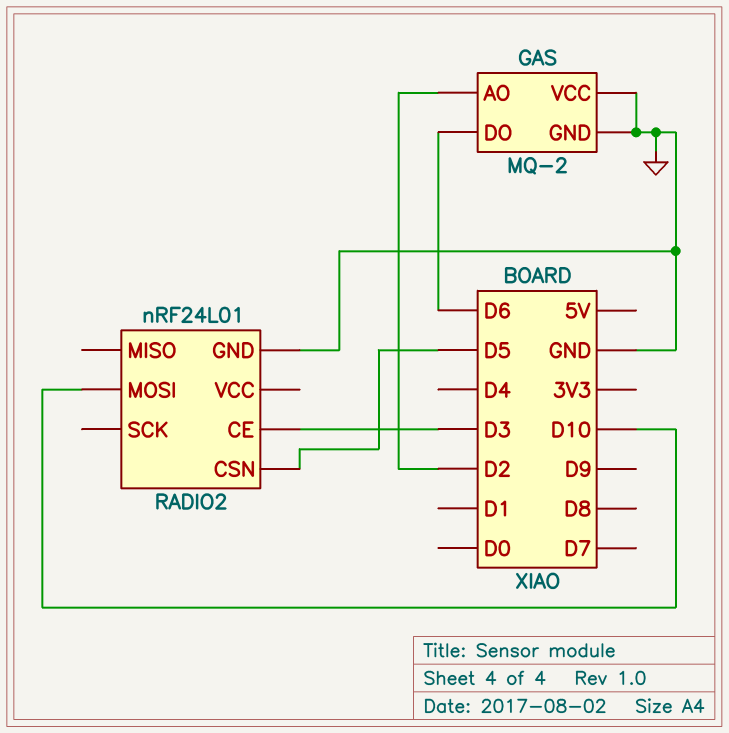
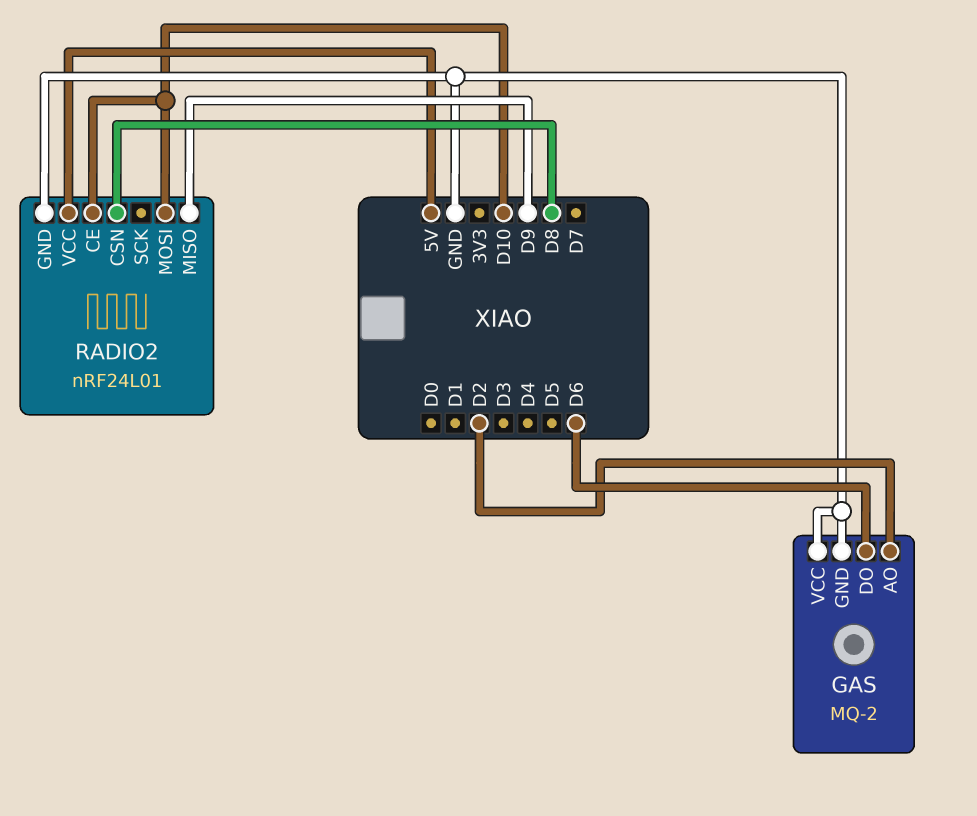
RADIO2 pin CE: D3 -> D10
RADIO2 pin CSN: D5 -> D8
RADIO2 pin MISO: none -> D9
RADIO2 pin VCC: none -> 5V

